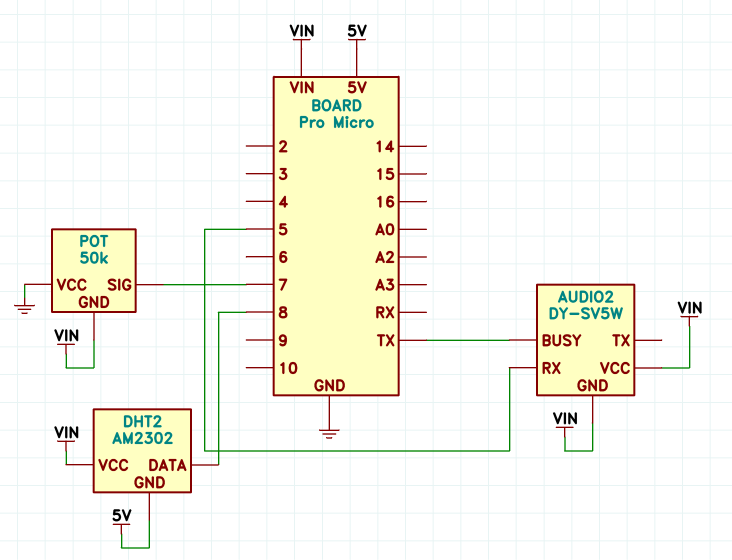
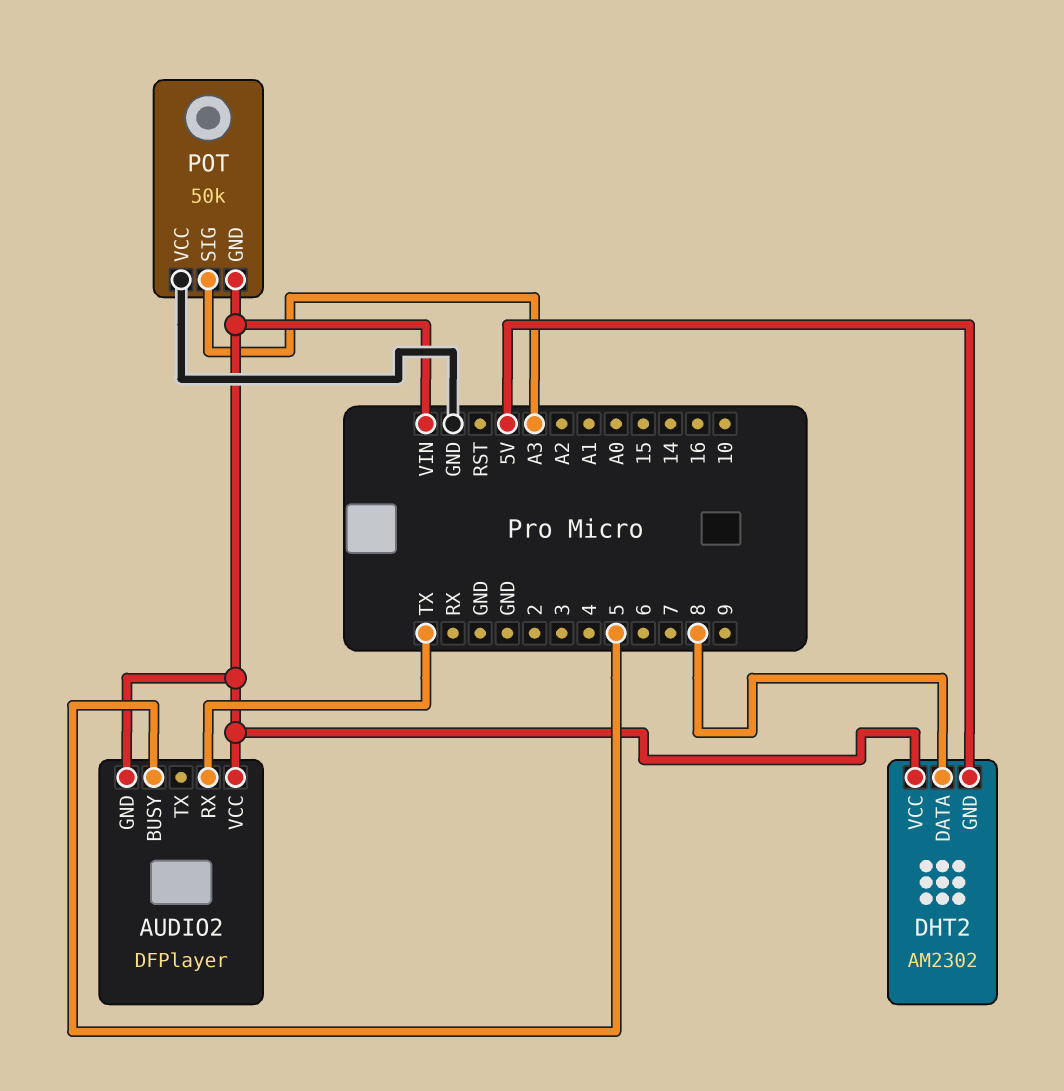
AUDIO2: DY-SV5W -> DFPlayer
AUDIO2 pin BUSY: TX -> 5
AUDIO2 pin RX: 5 -> TX
POT pin SIG: 7 -> A3

